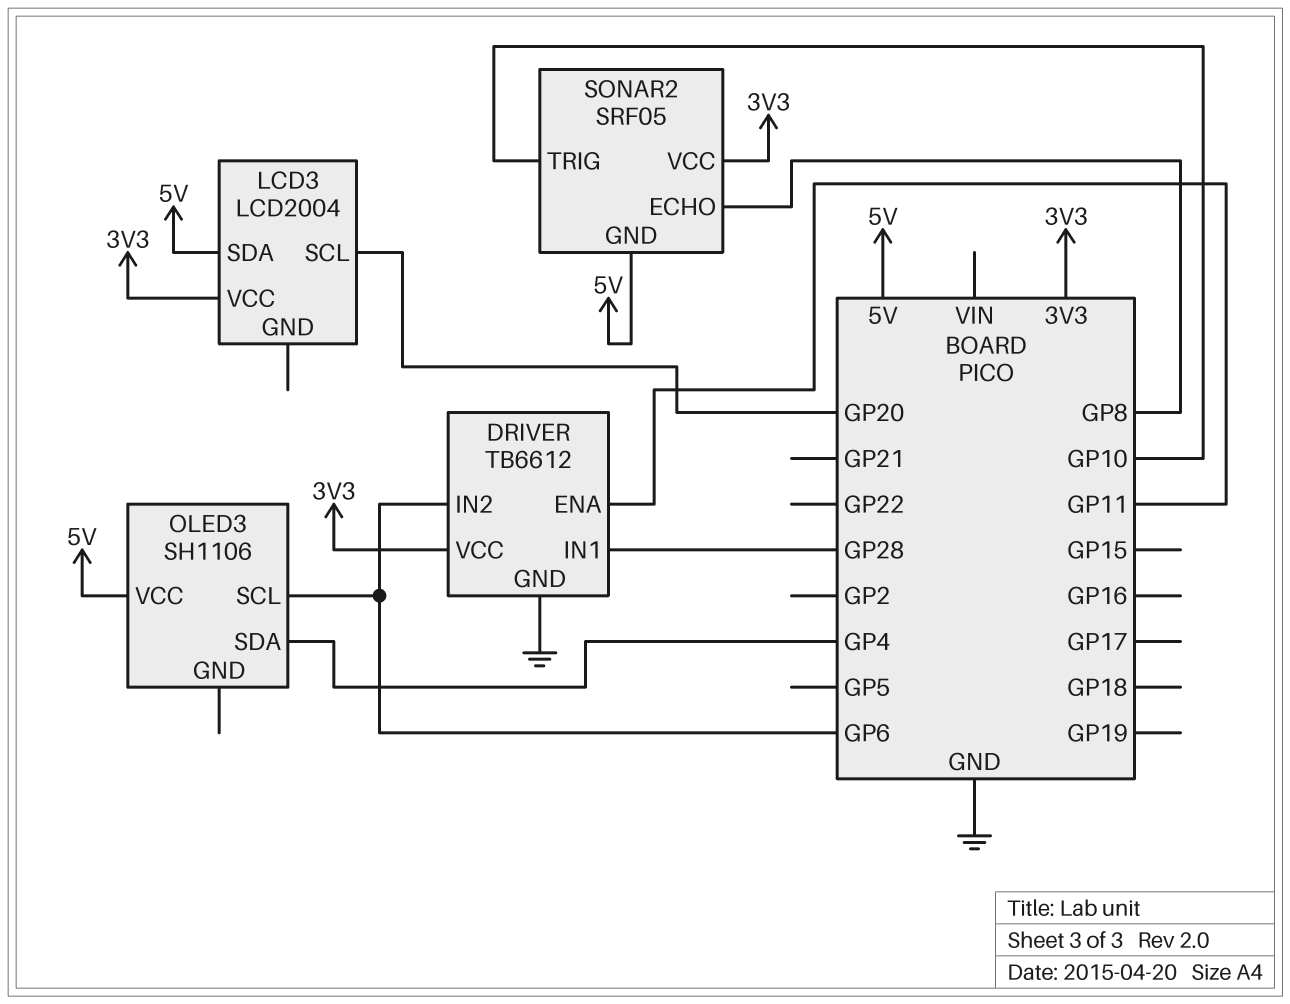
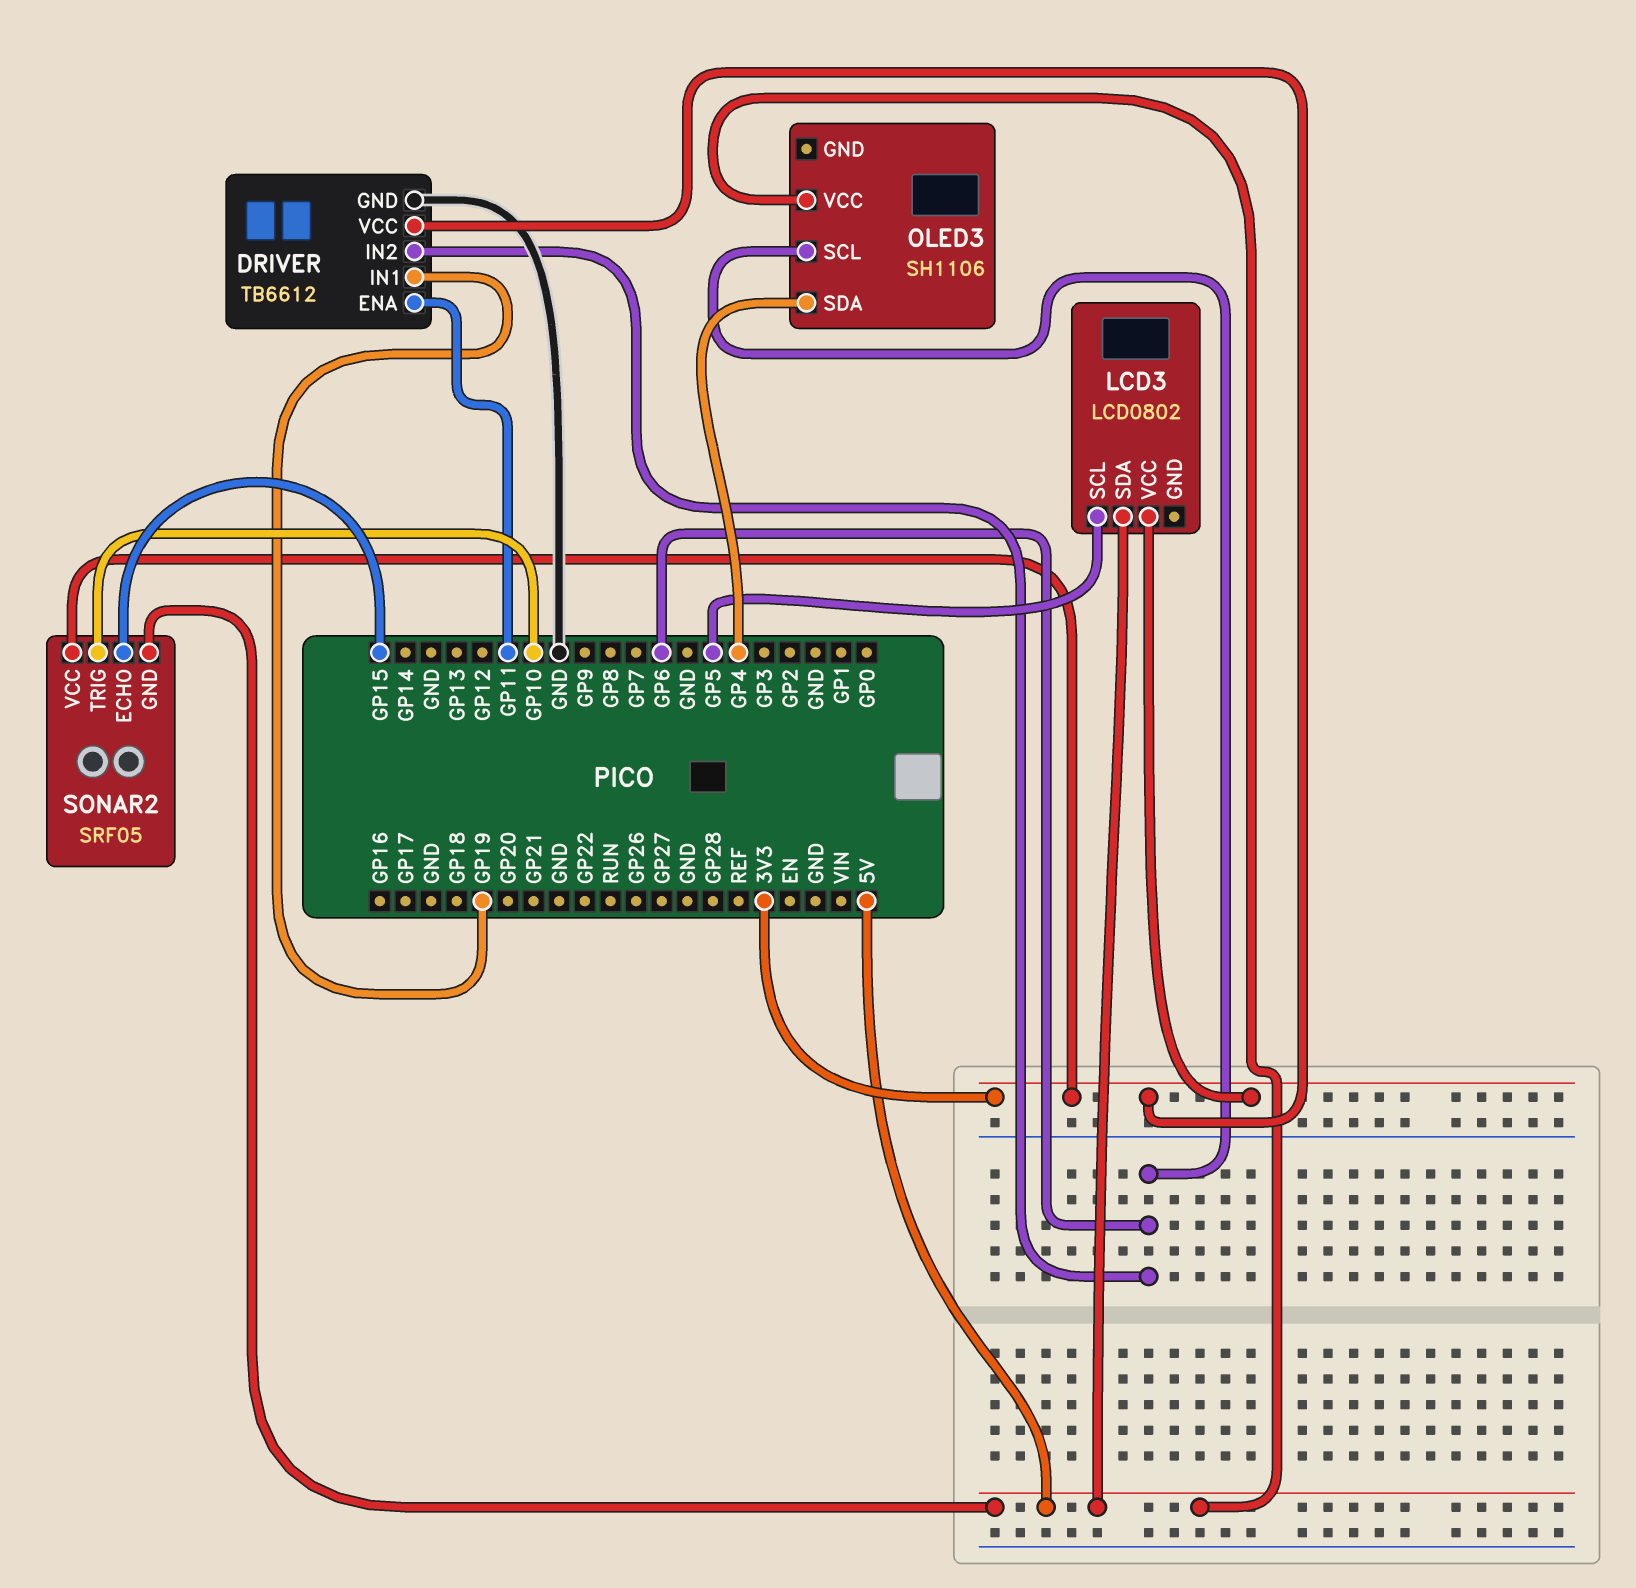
DRIVER pin IN1: GP28 -> GP19
LCD3: LCD2004 -> LCD0802
LCD3 pin SCL: GP20 -> GP5
SONAR2 pin ECHO: GP8 -> GP15

